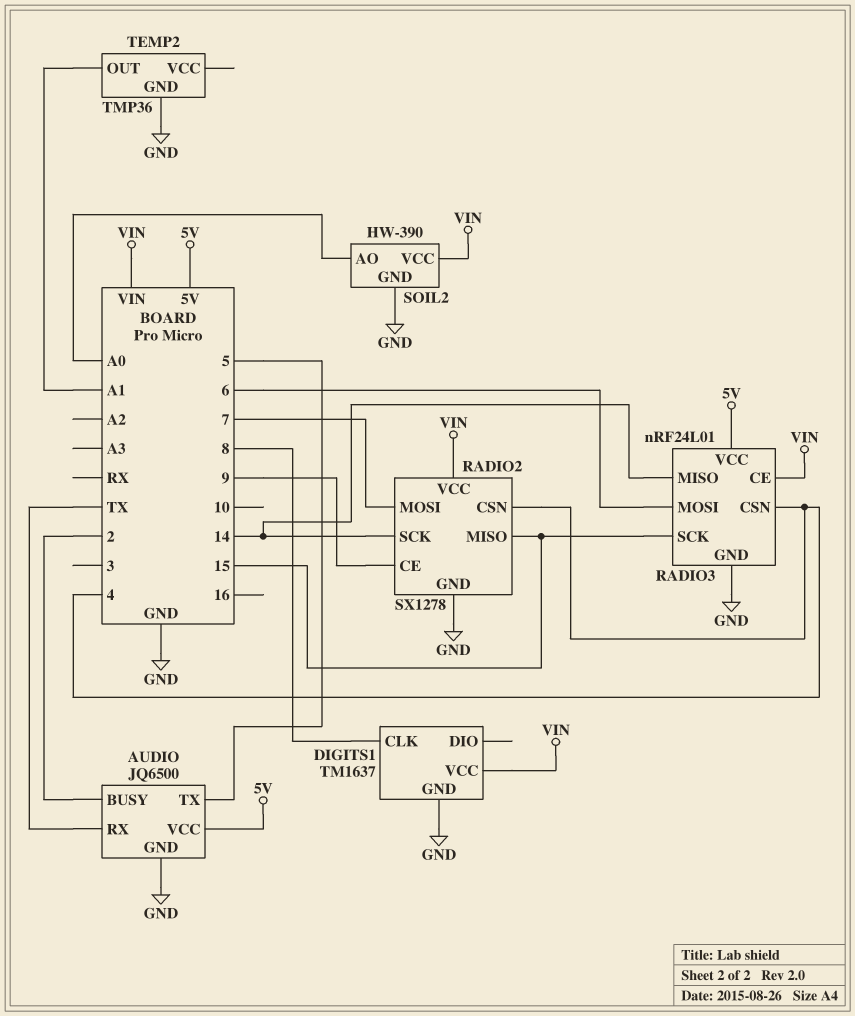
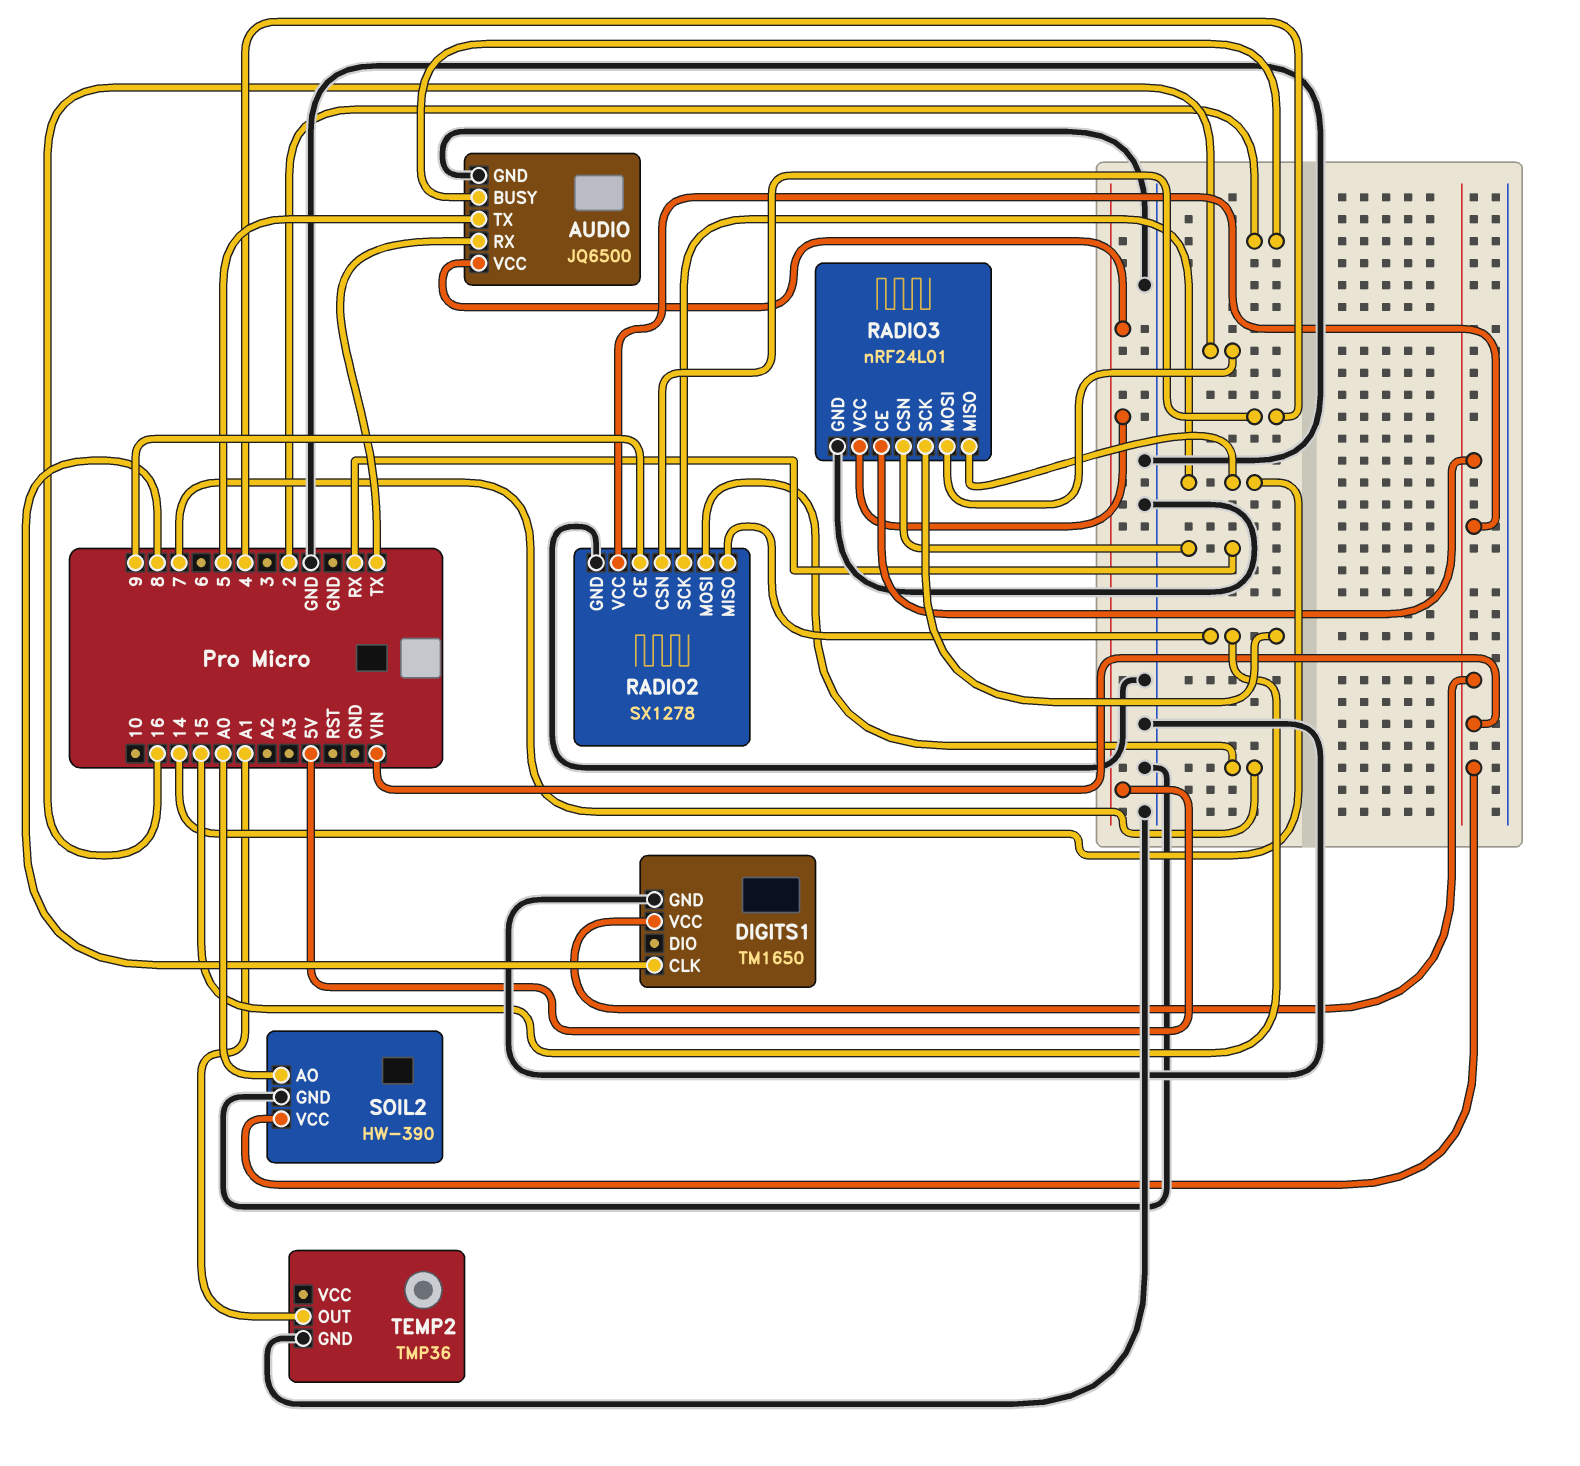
DIGITS1: TM1637 -> TM1650
RADIO3 pin CSN: 4 -> RX
RADIO3 pin MOSI: 6 -> 16

